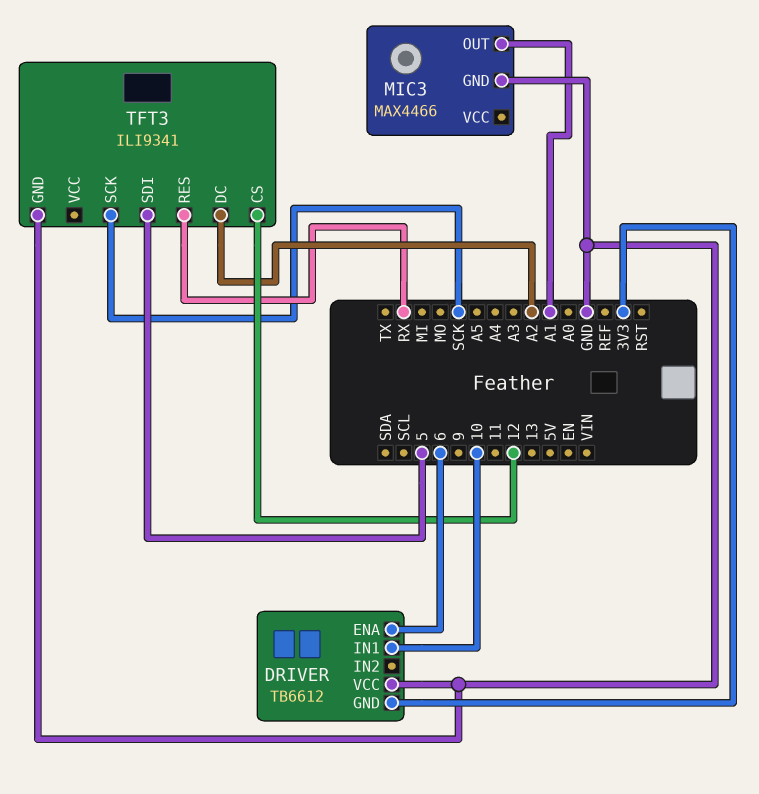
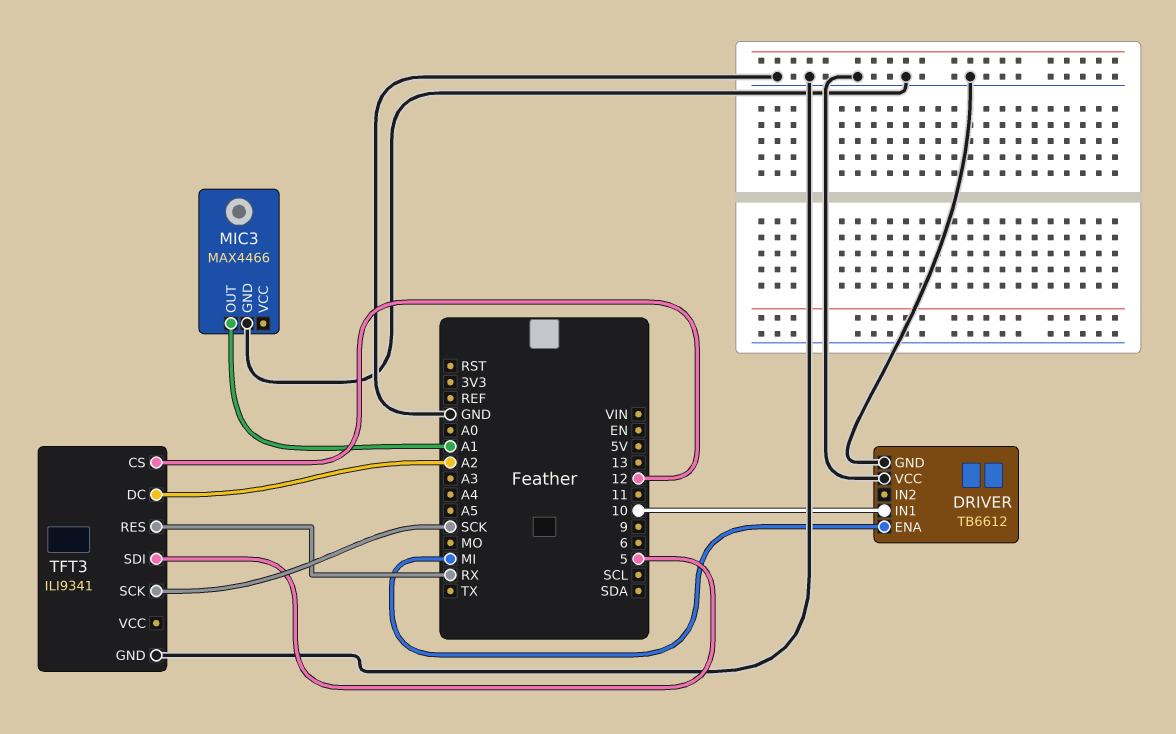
DRIVER pin ENA: 6 -> MI
DRIVER pin GND: 3V3 -> GND

